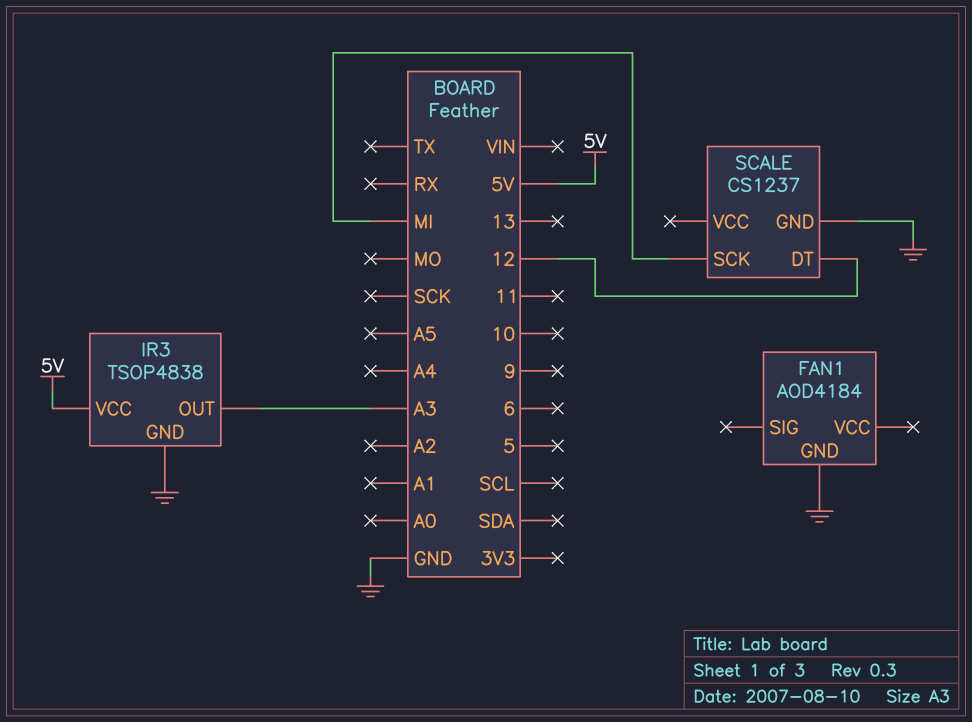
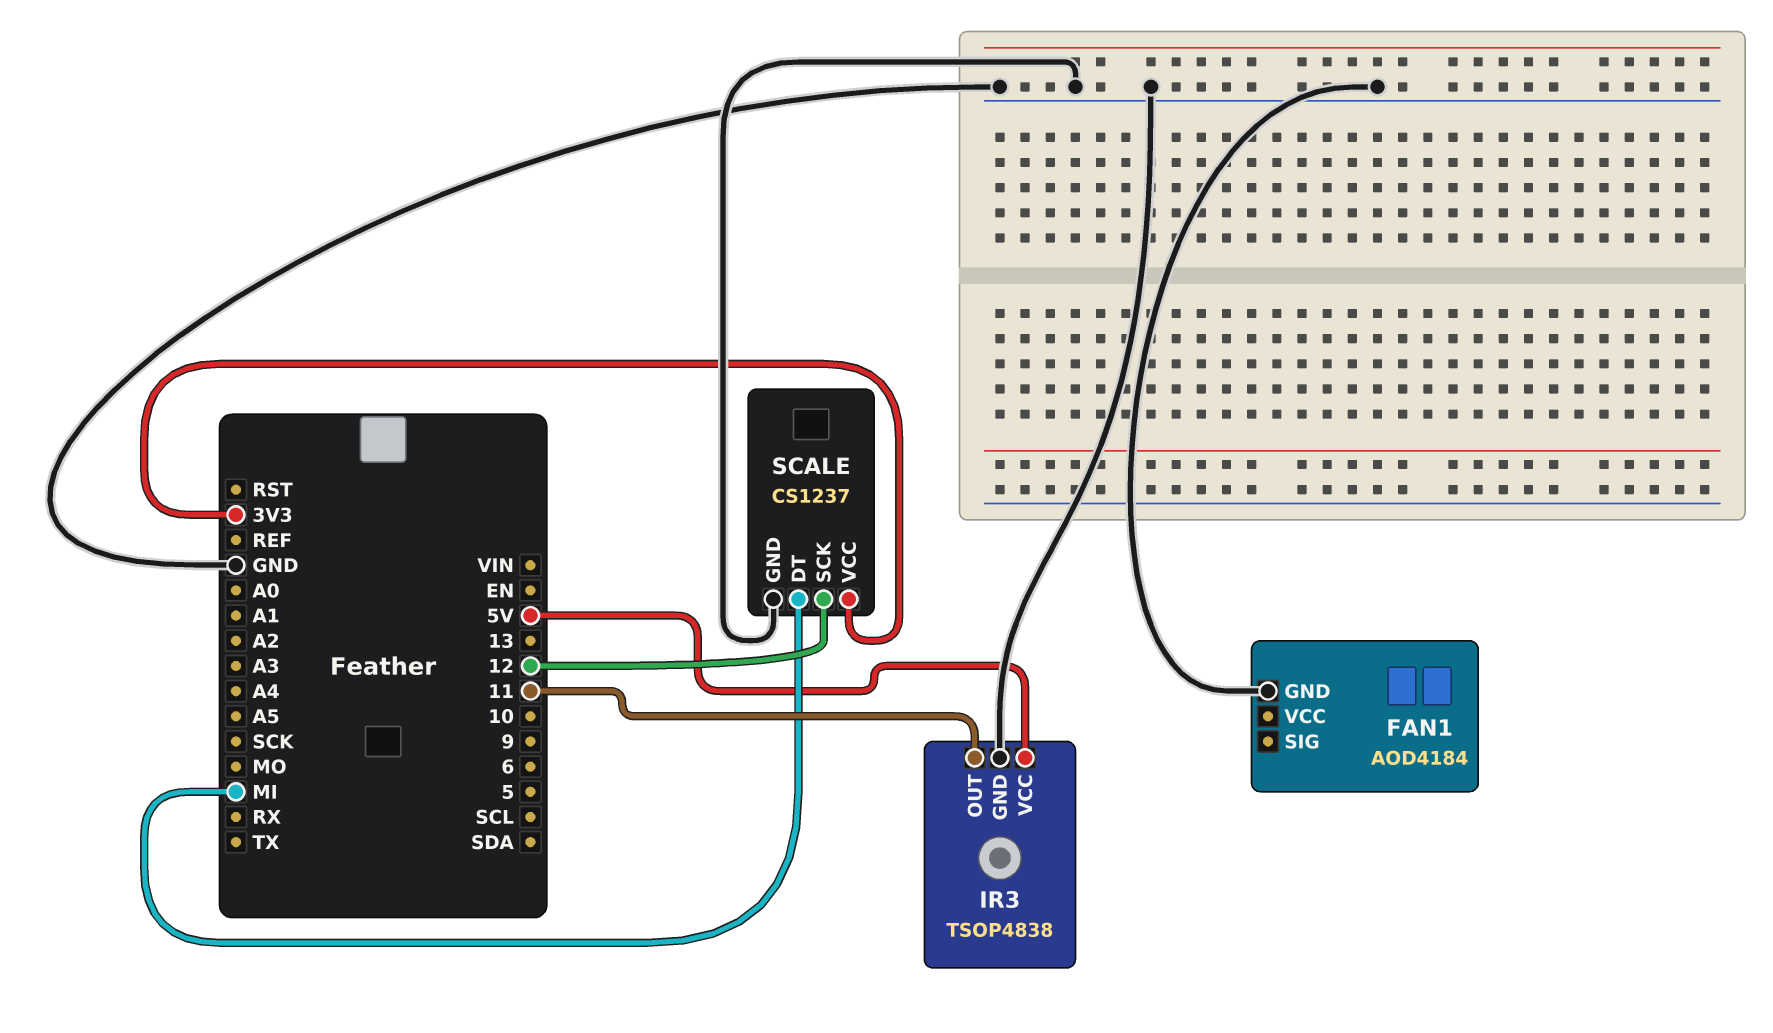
IR3 pin OUT: A3 -> 11
SCALE pin DT: 12 -> MI
SCALE pin SCK: MI -> 12
SCALE pin VCC: none -> 3V3

